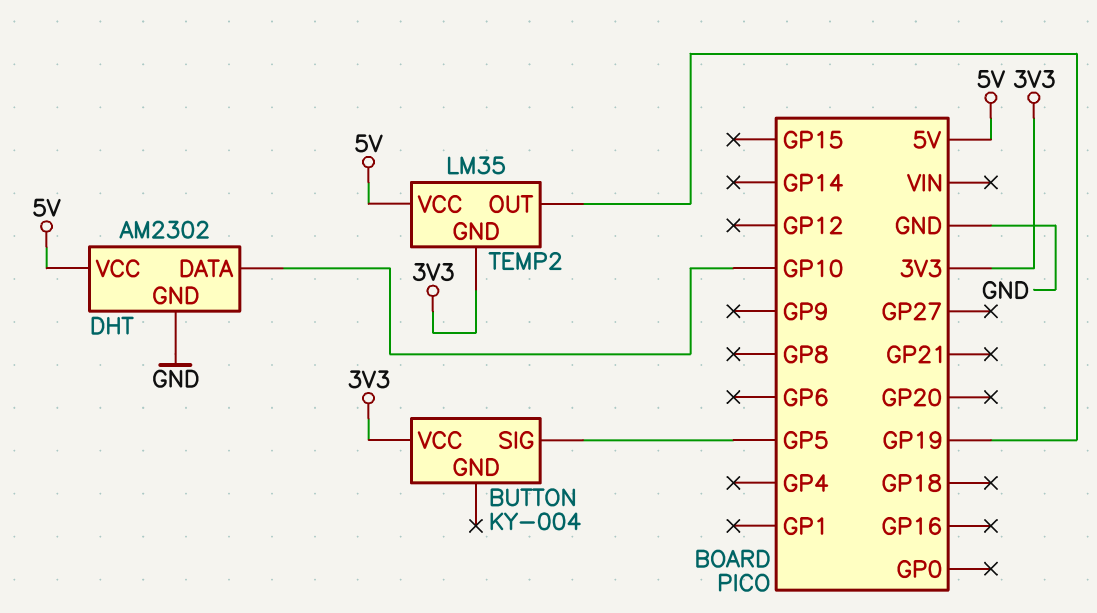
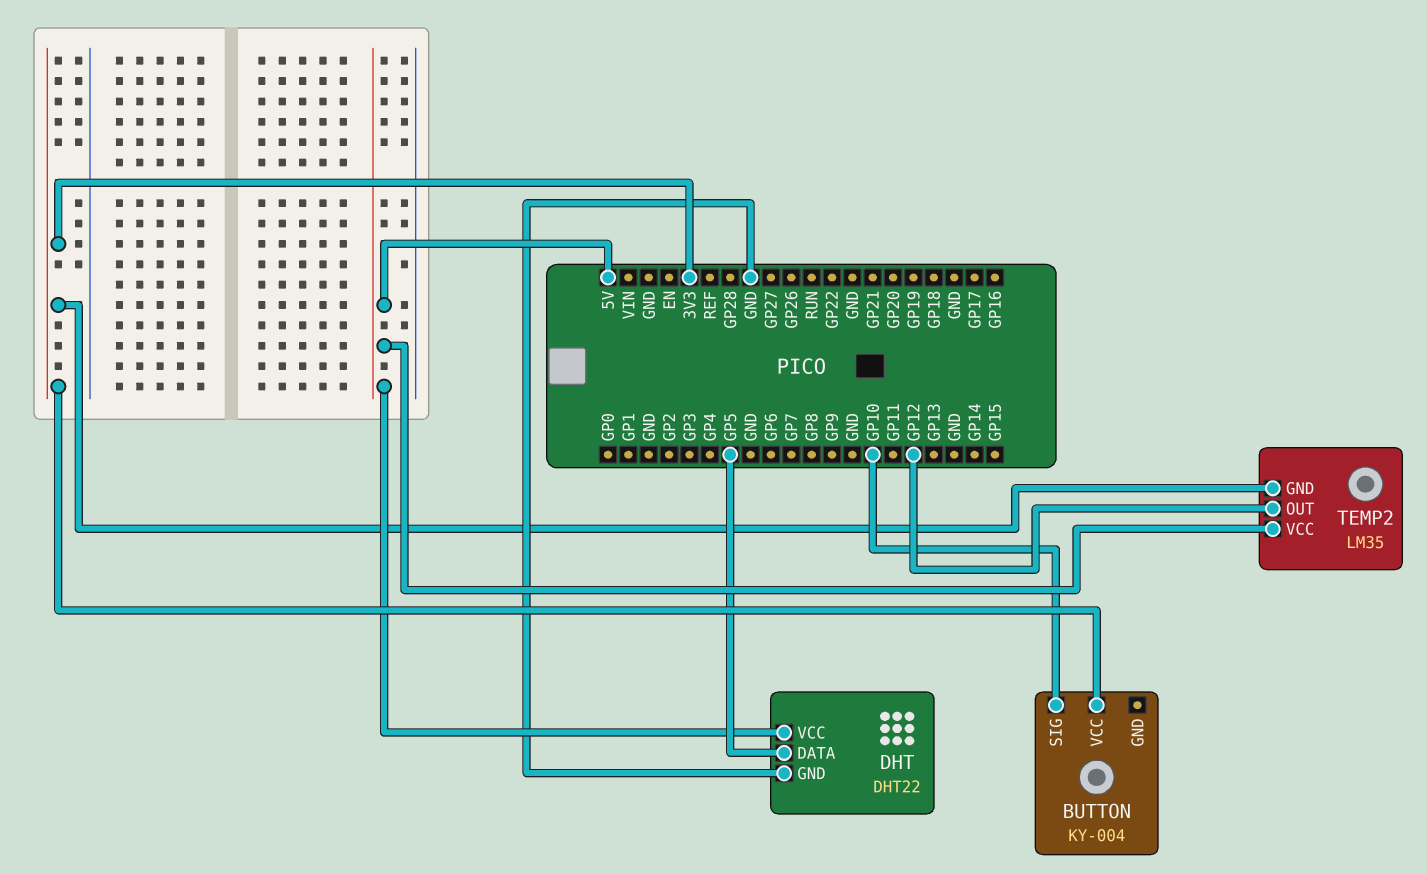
BUTTON pin SIG: GP5 -> GP10
DHT: AM2302 -> DHT22
DHT pin DATA: GP10 -> GP5
TEMP2 pin OUT: GP19 -> GP12

